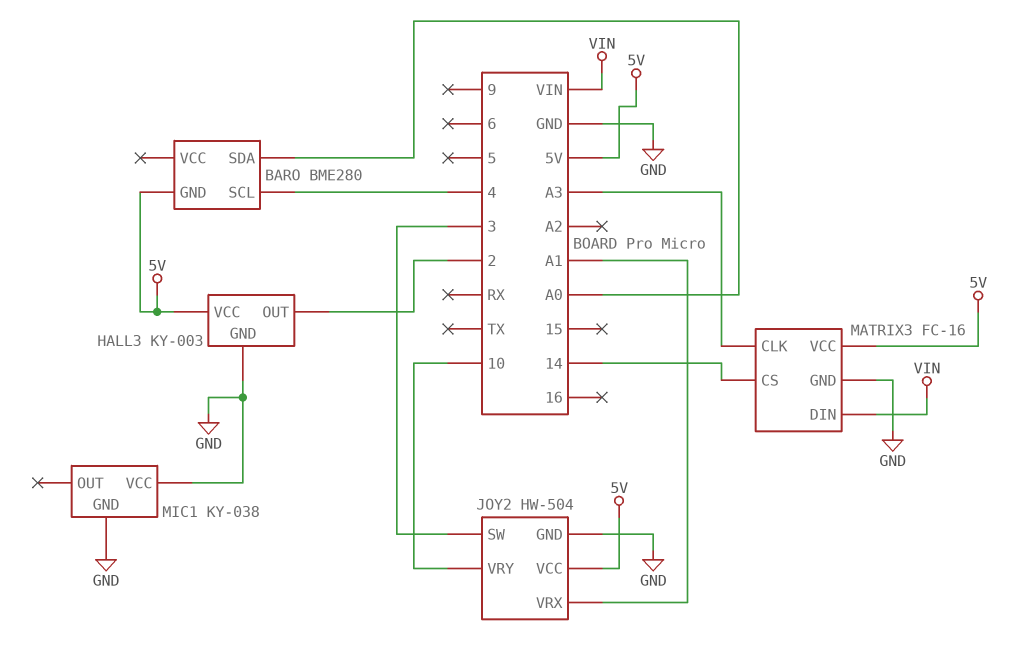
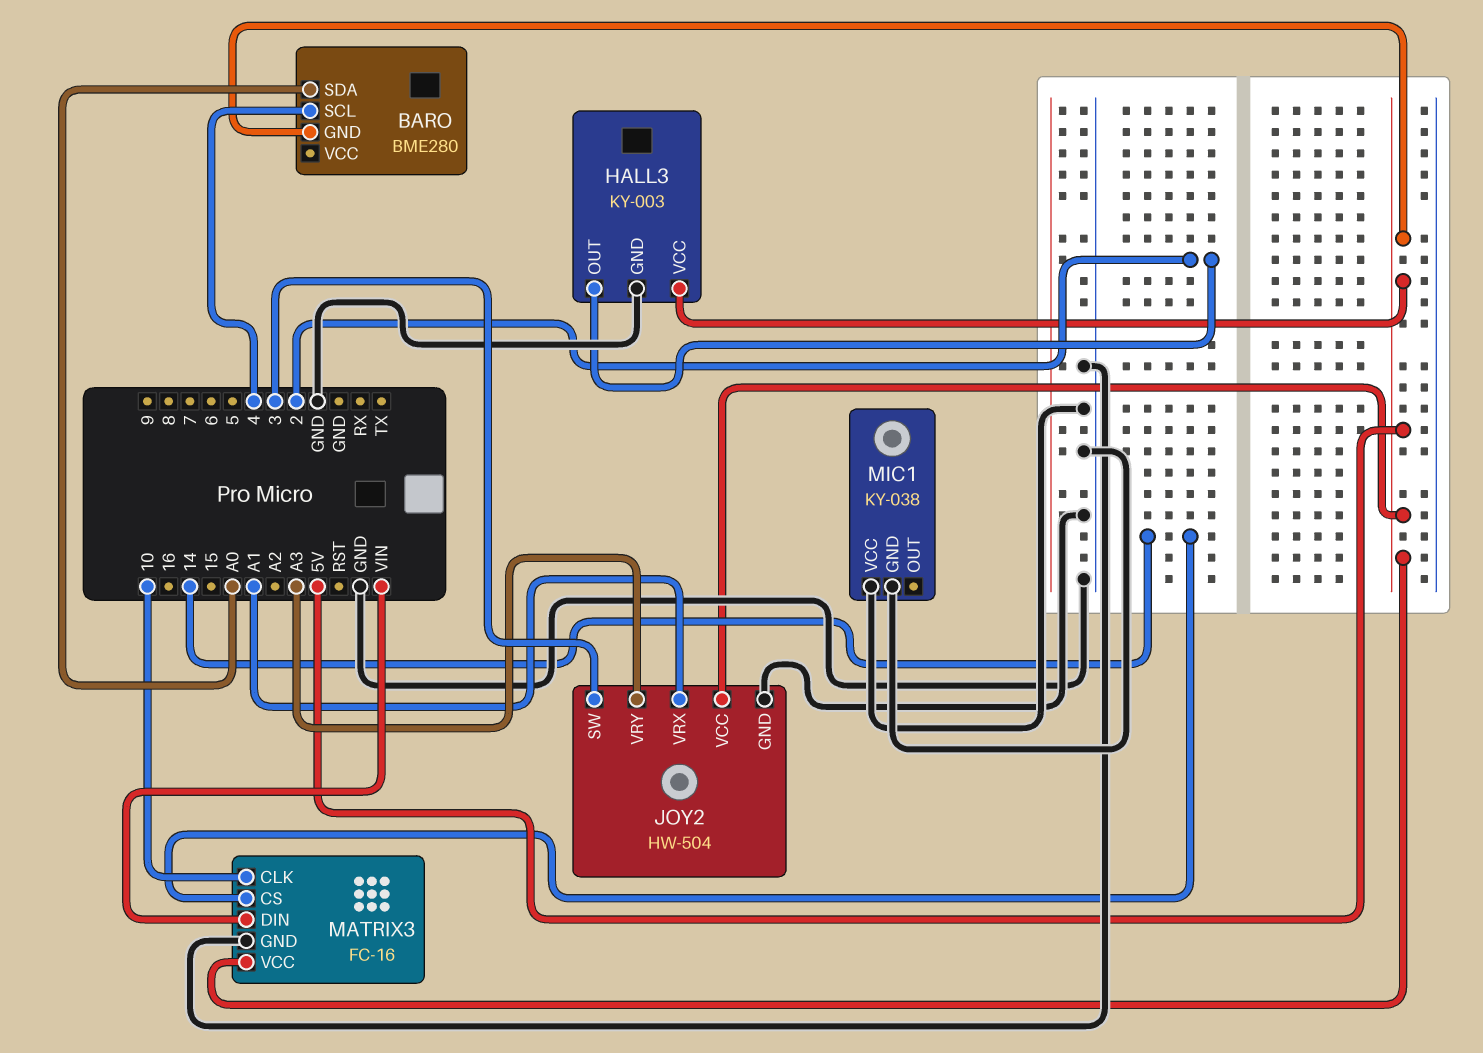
JOY2 pin VRY: 10 -> A3
MATRIX3 pin CLK: A3 -> 10

